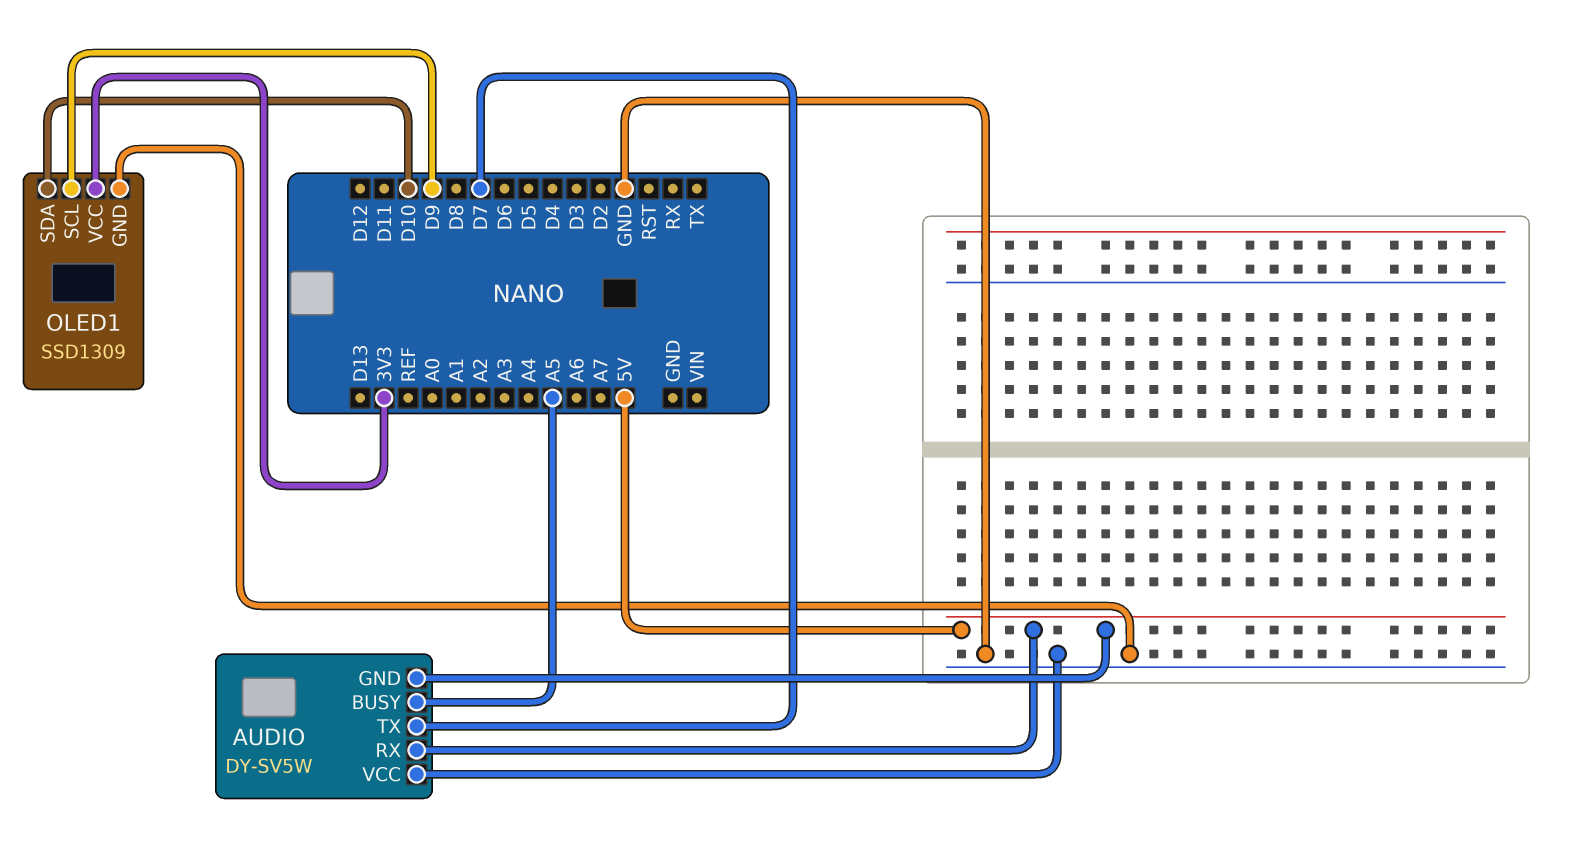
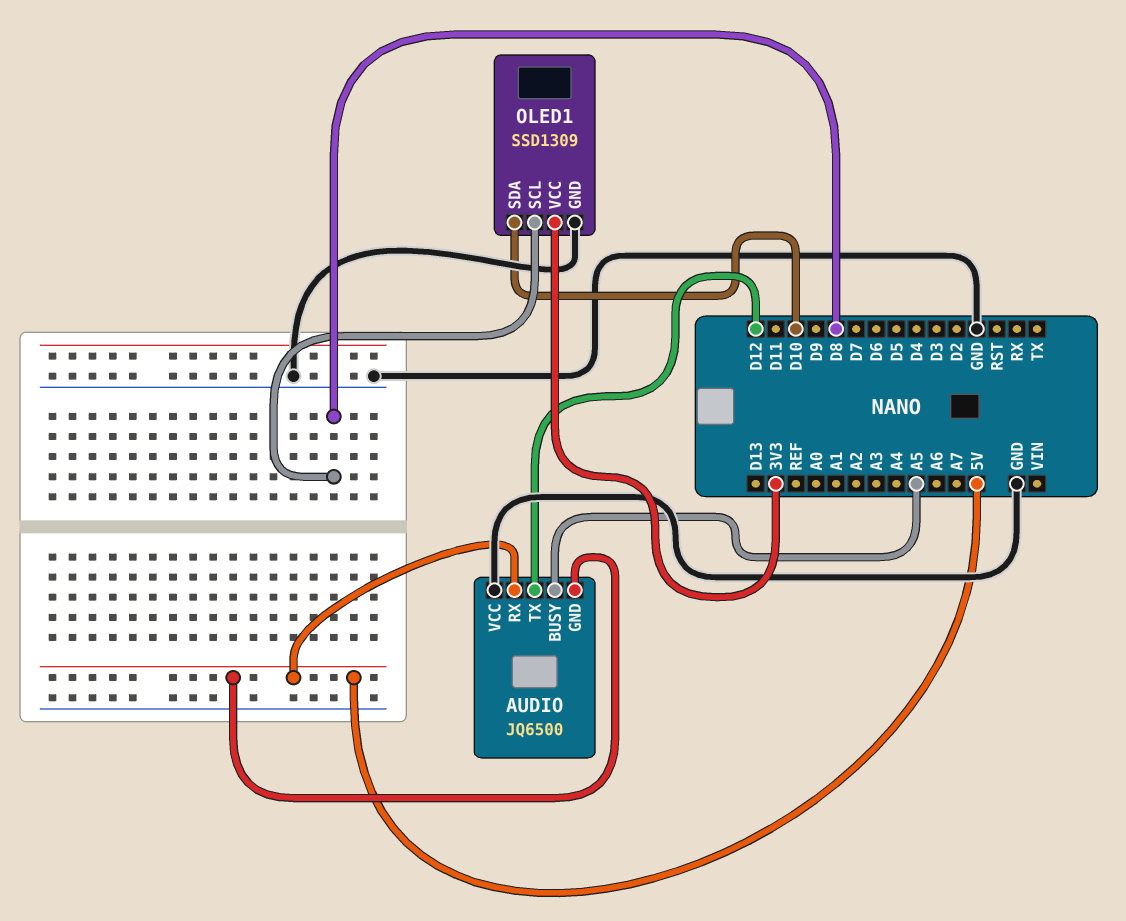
AUDIO: DY-SV5W -> JQ6500
AUDIO pin TX: D7 -> D12
OLED1 pin SCL: D9 -> D8

